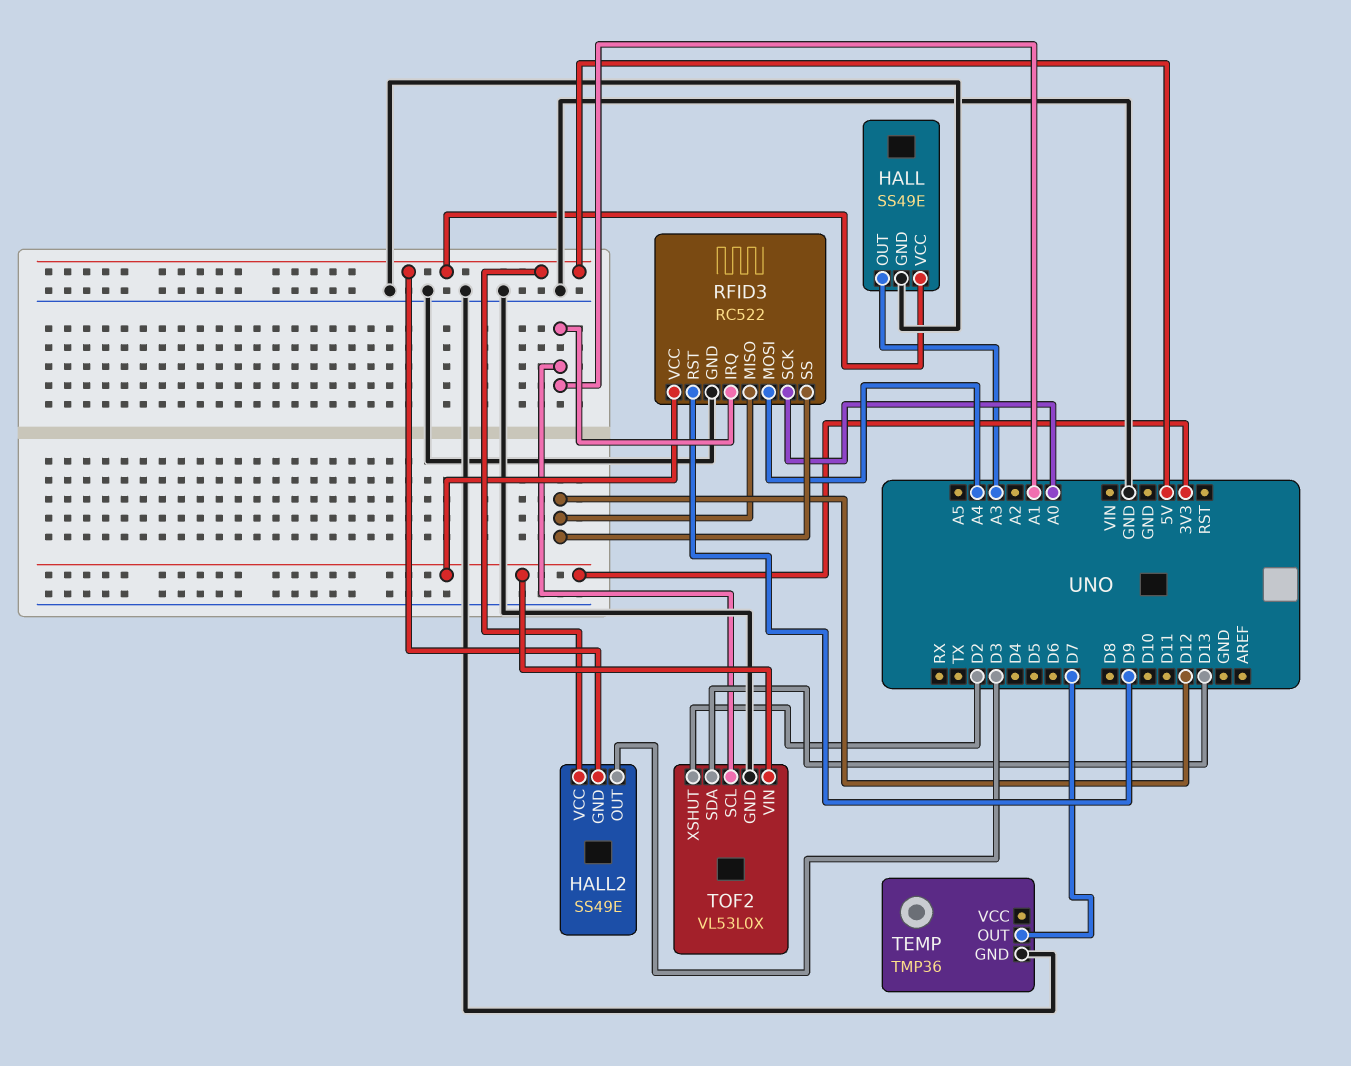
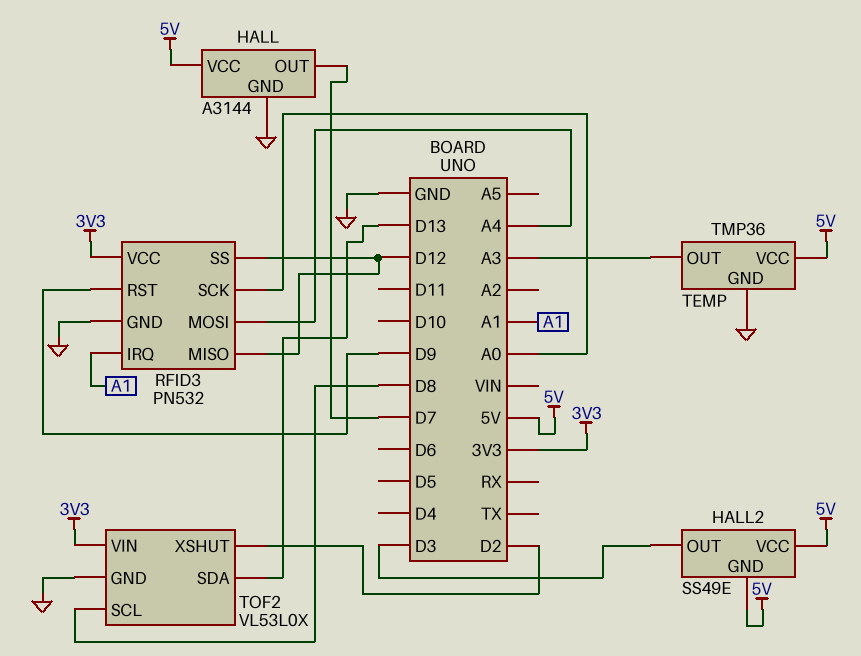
HALL: SS49E -> A3144
HALL pin OUT: A3 -> D7
RFID3: RC522 -> PN532
TEMP pin OUT: D7 -> A3
TEMP pin VCC: none -> 5V
TOF2 pin SCL: A1 -> D8

